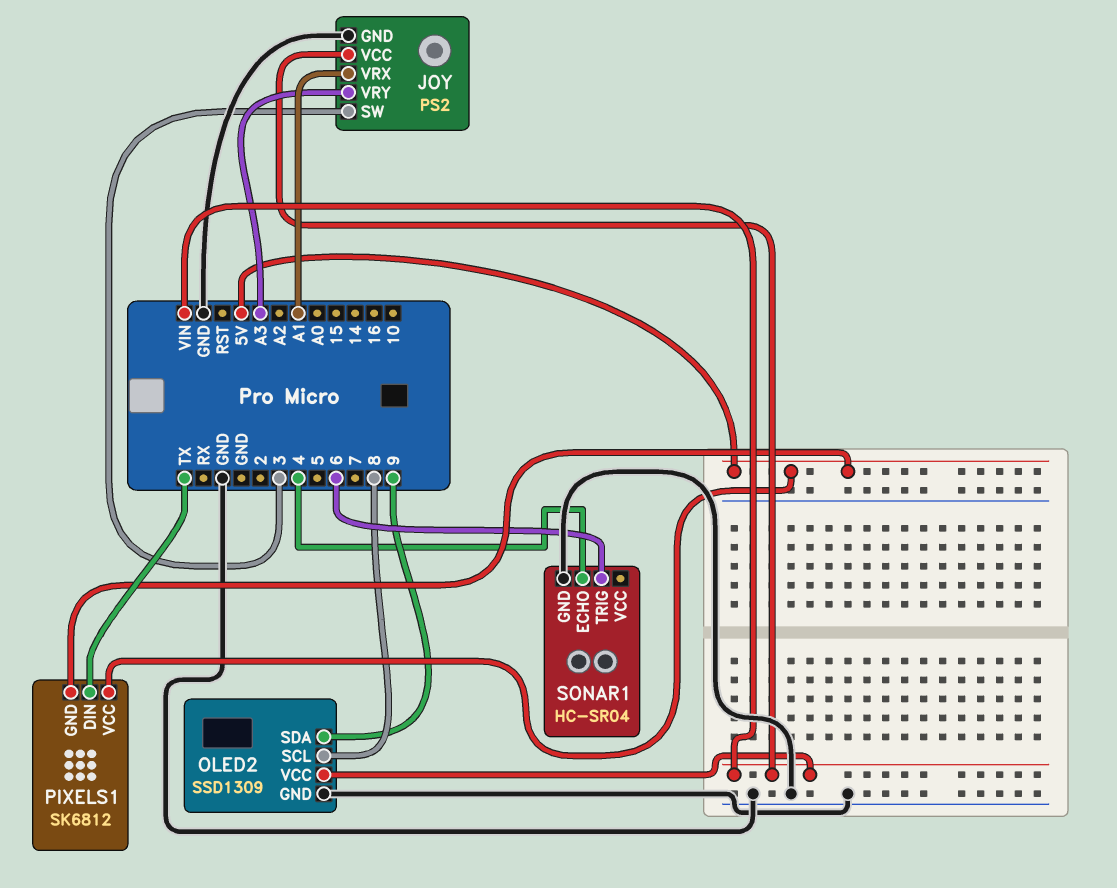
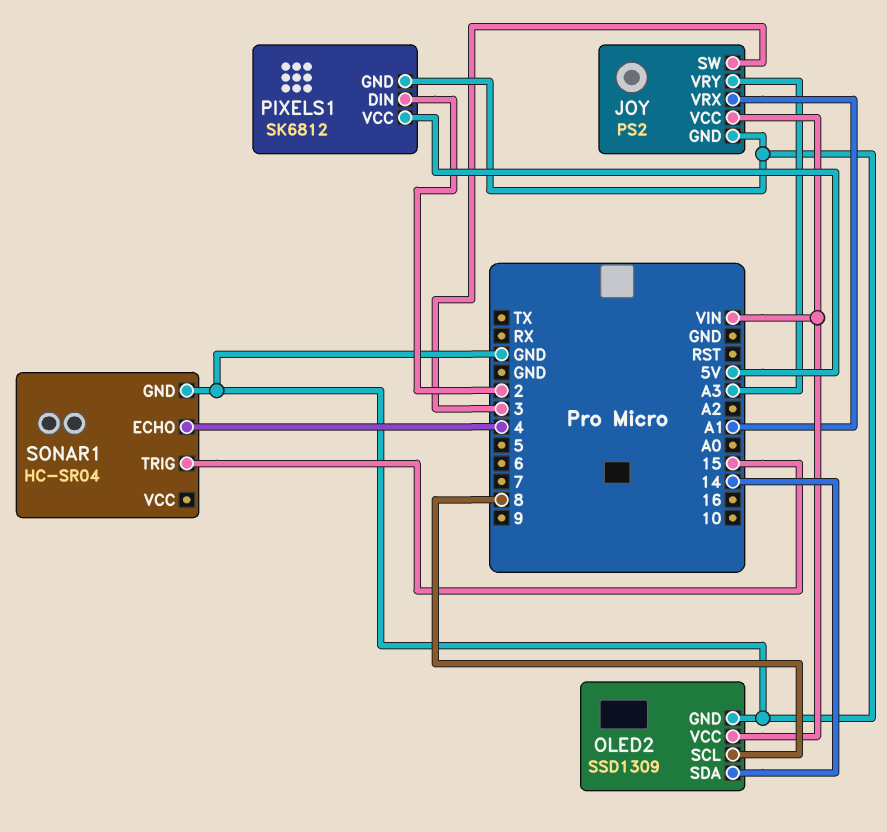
OLED2 pin SDA: 9 -> 14
PIXELS1 pin DIN: TX -> 2
PIXELS1 pin GND: 5V -> GND
SONAR1 pin TRIG: 6 -> 15

